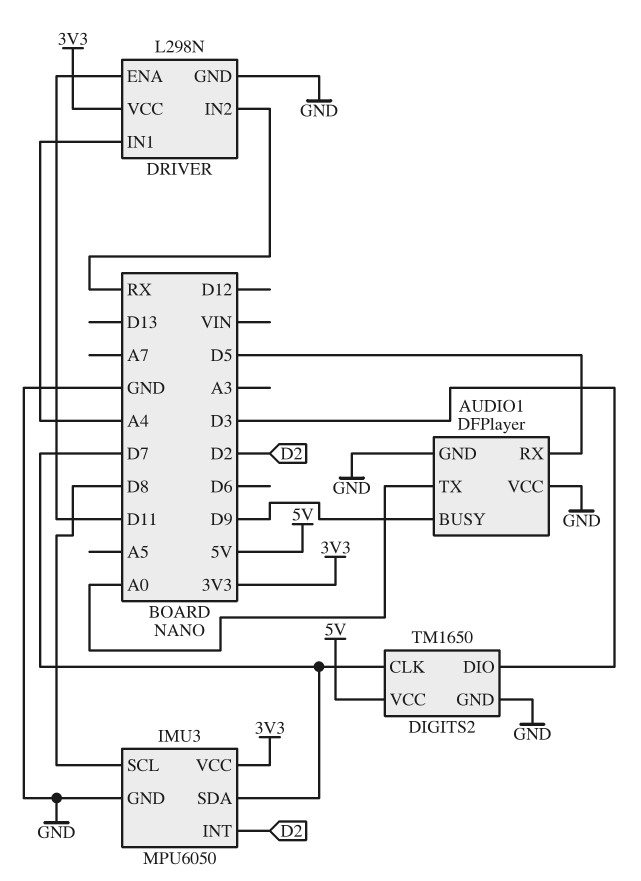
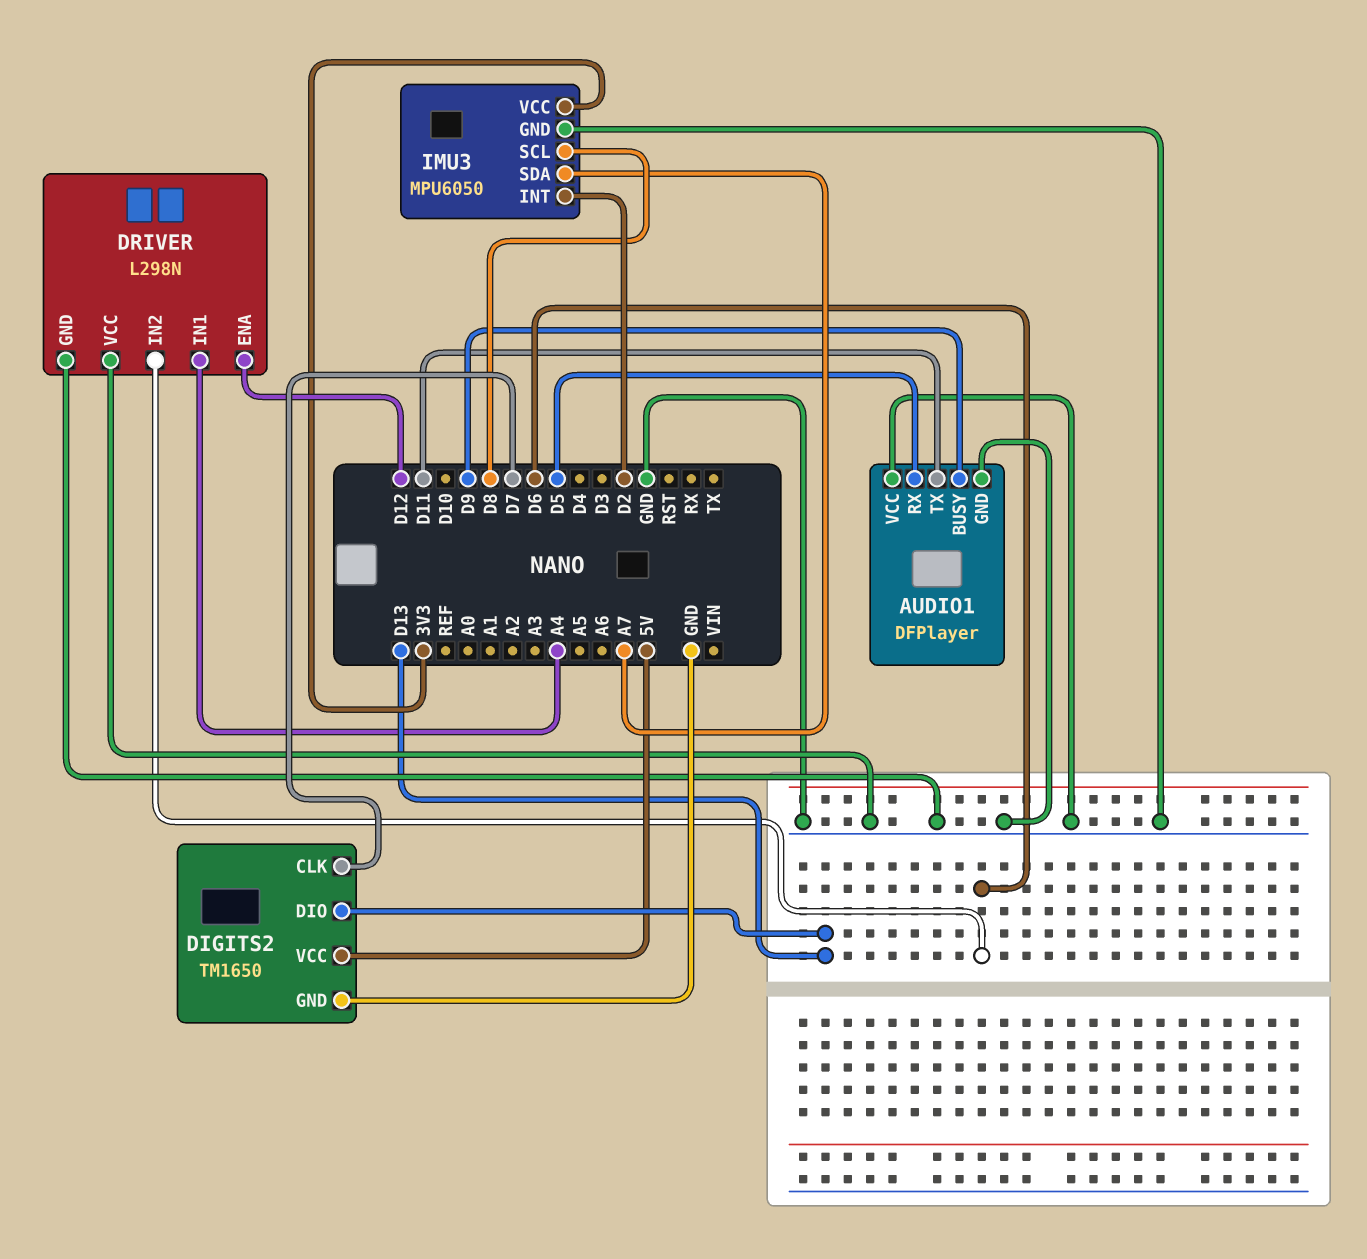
AUDIO1 pin TX: A0 -> D11
DIGITS2 pin DIO: D3 -> D13
DRIVER pin ENA: D11 -> D12
DRIVER pin IN2: RX -> D6
DRIVER pin VCC: 3V3 -> GND
IMU3 pin SDA: D7 -> A7

